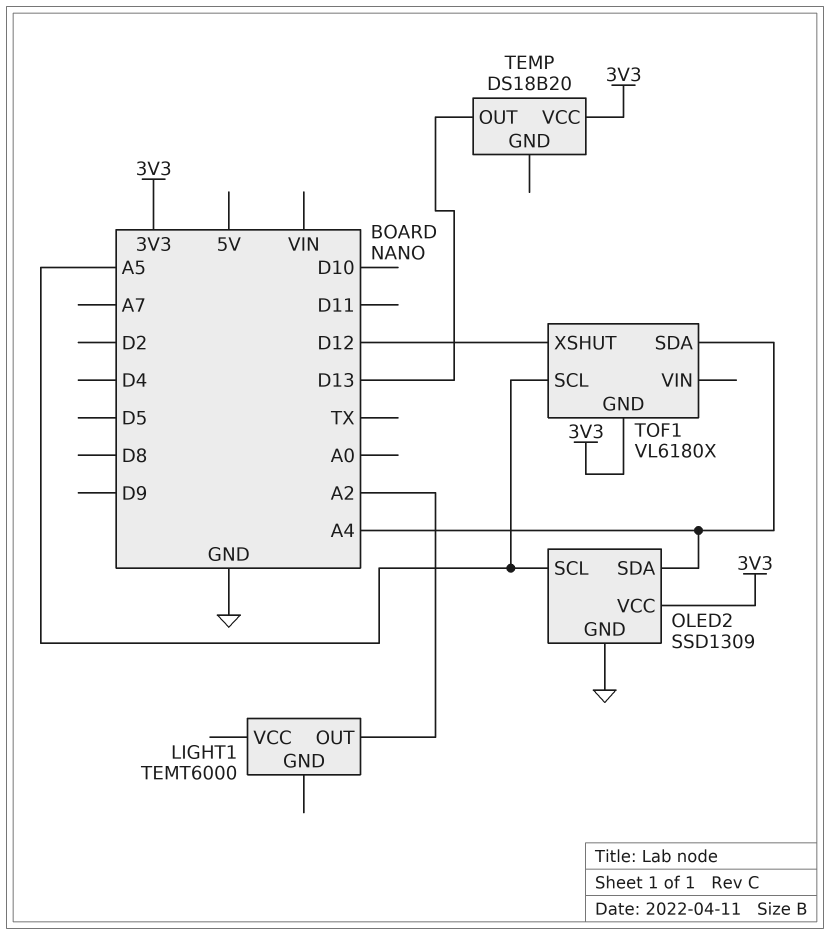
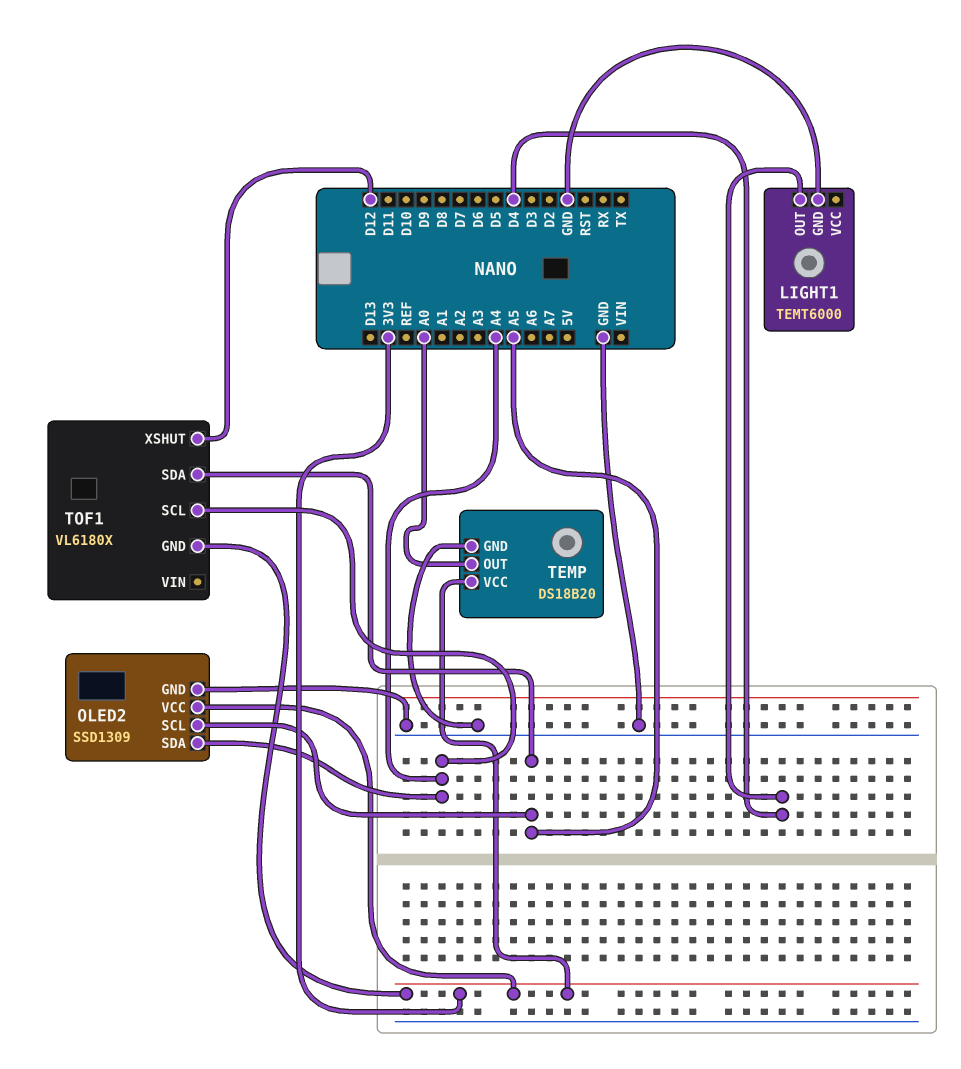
LIGHT1 pin GND: none -> GND
LIGHT1 pin OUT: A2 -> D4
TEMP pin GND: none -> GND
TEMP pin OUT: D13 -> A0
TOF1 pin SCL: A5 -> A4
TOF1 pin SDA: A4 -> A5

